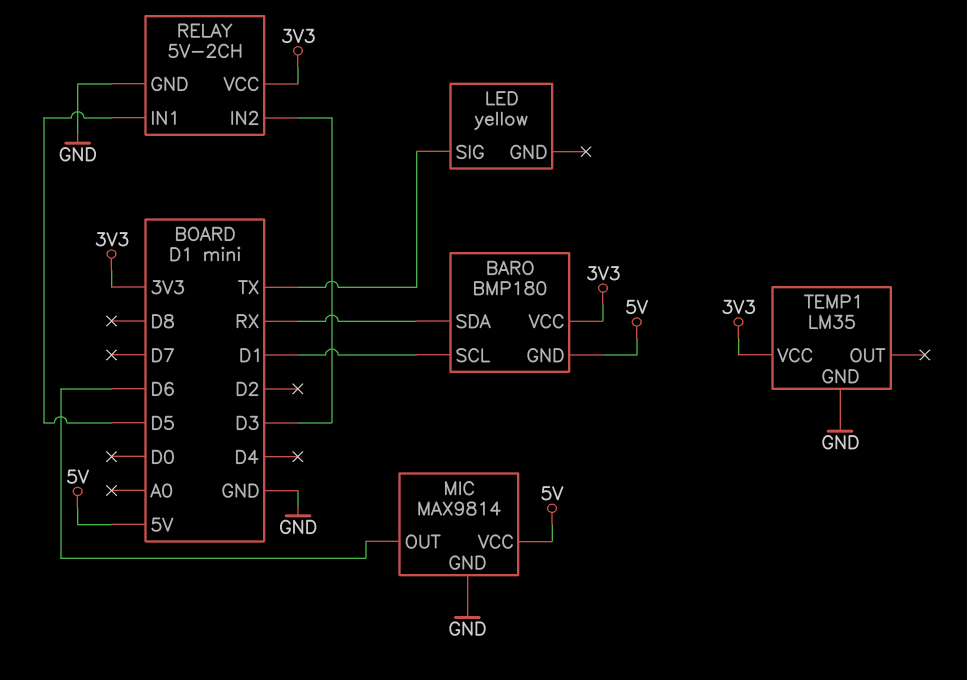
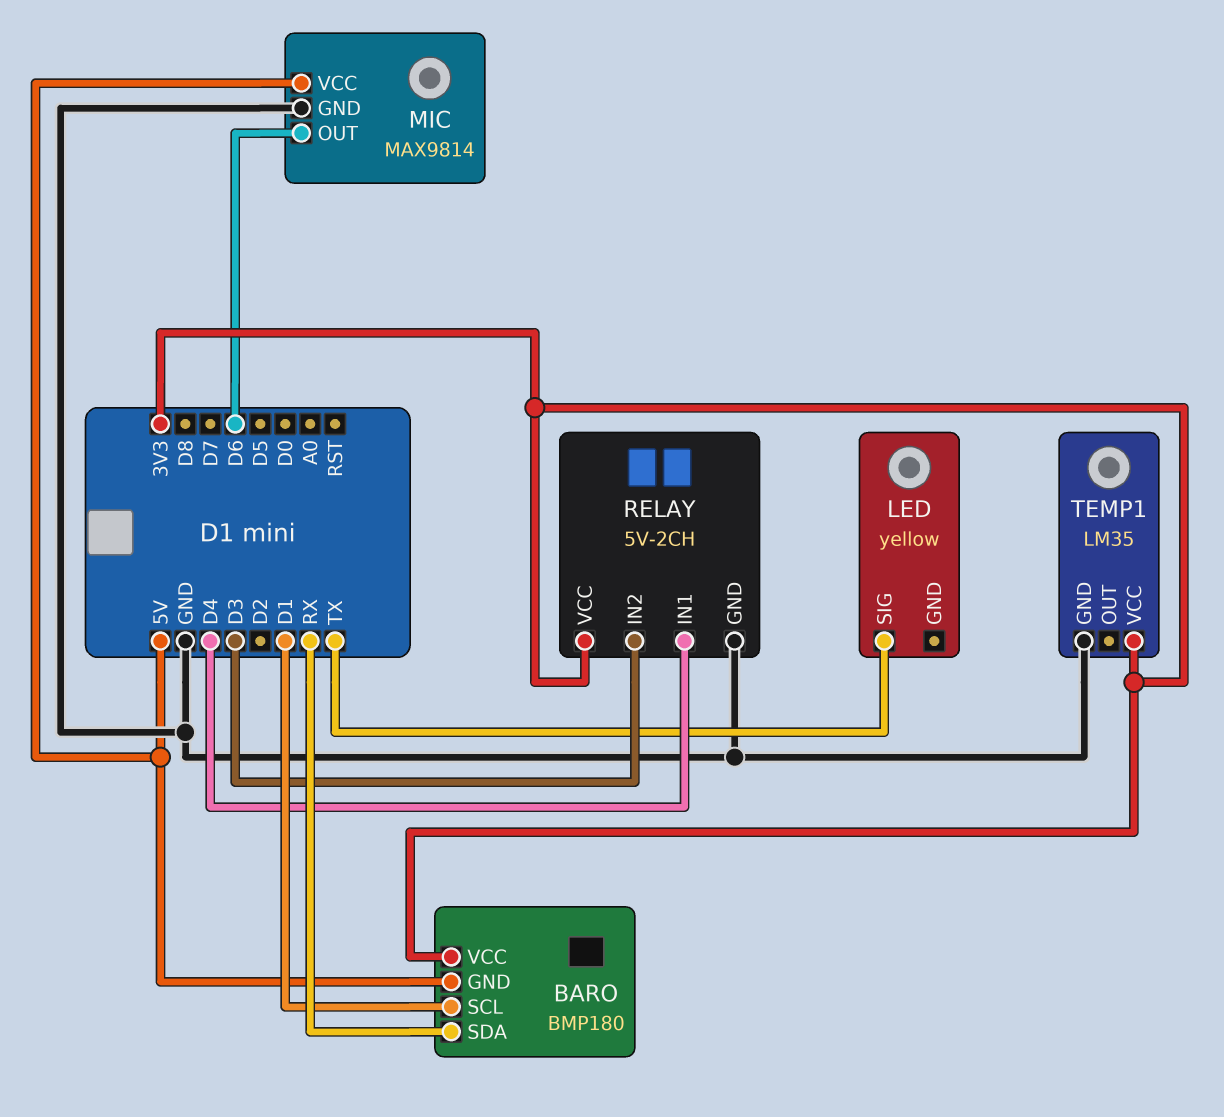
RELAY pin IN1: D5 -> D4

